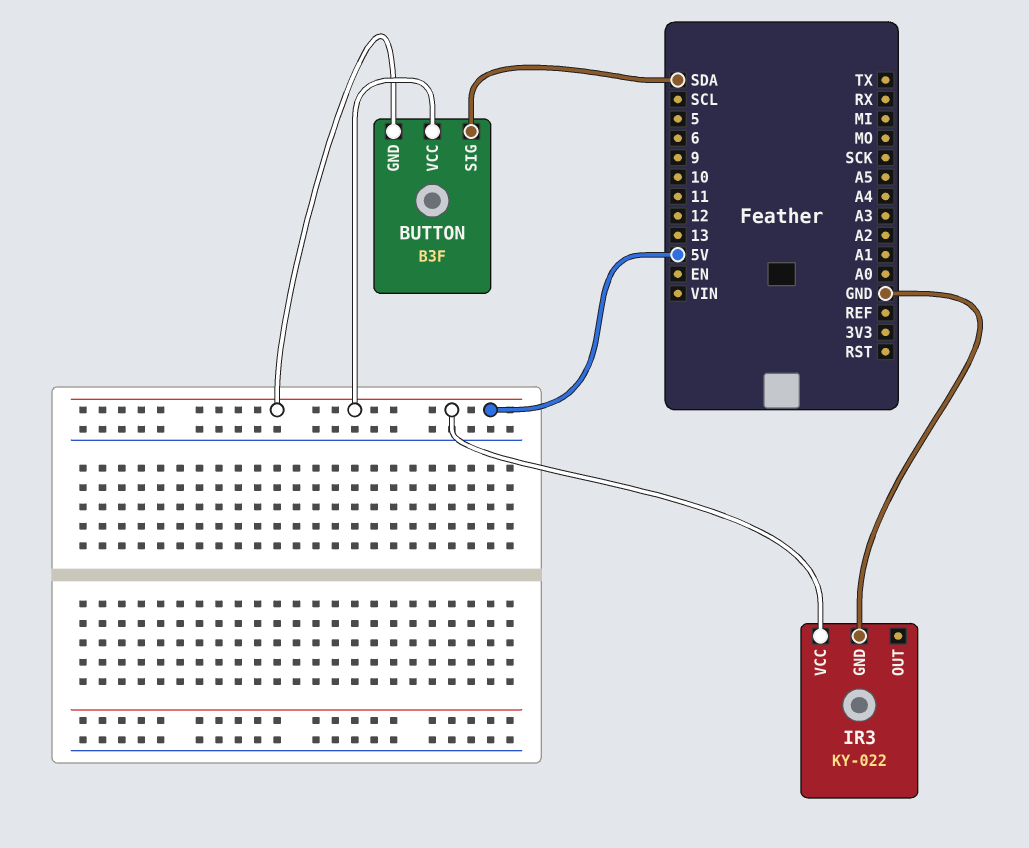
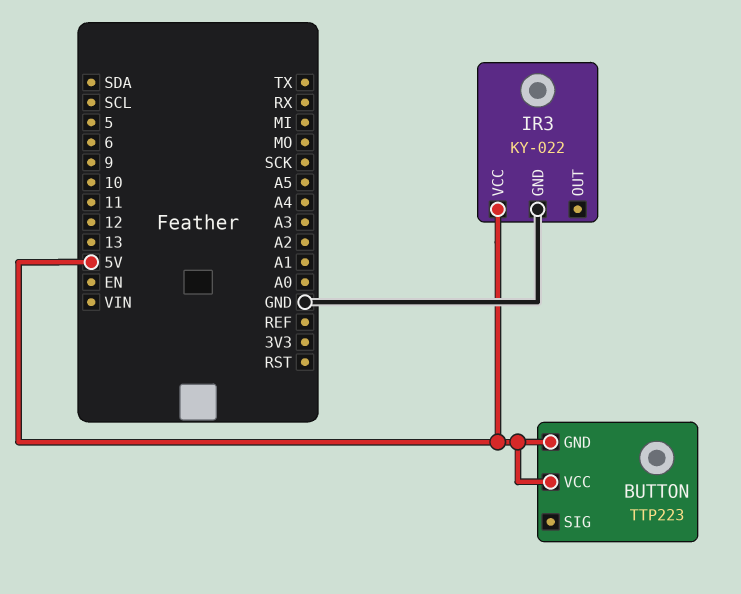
BUTTON: B3F -> TTP223
BUTTON pin SIG: SDA -> none

